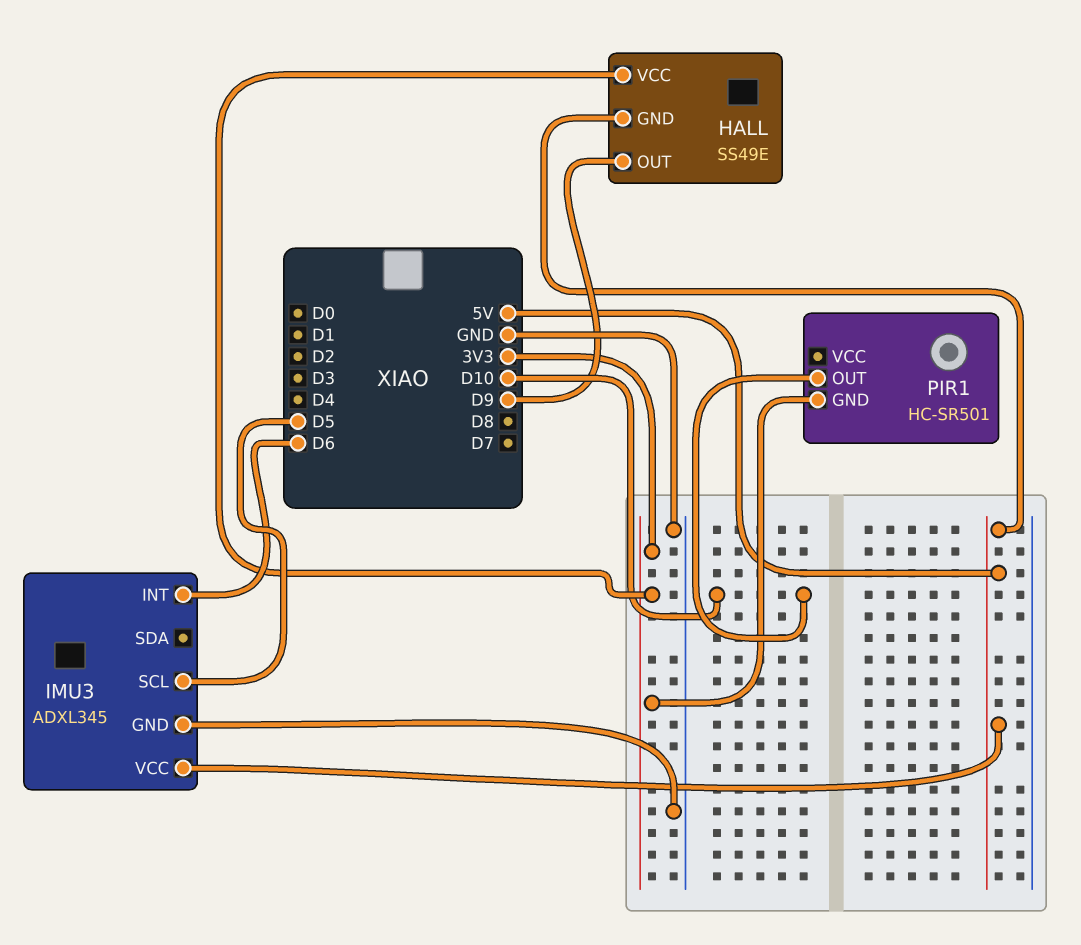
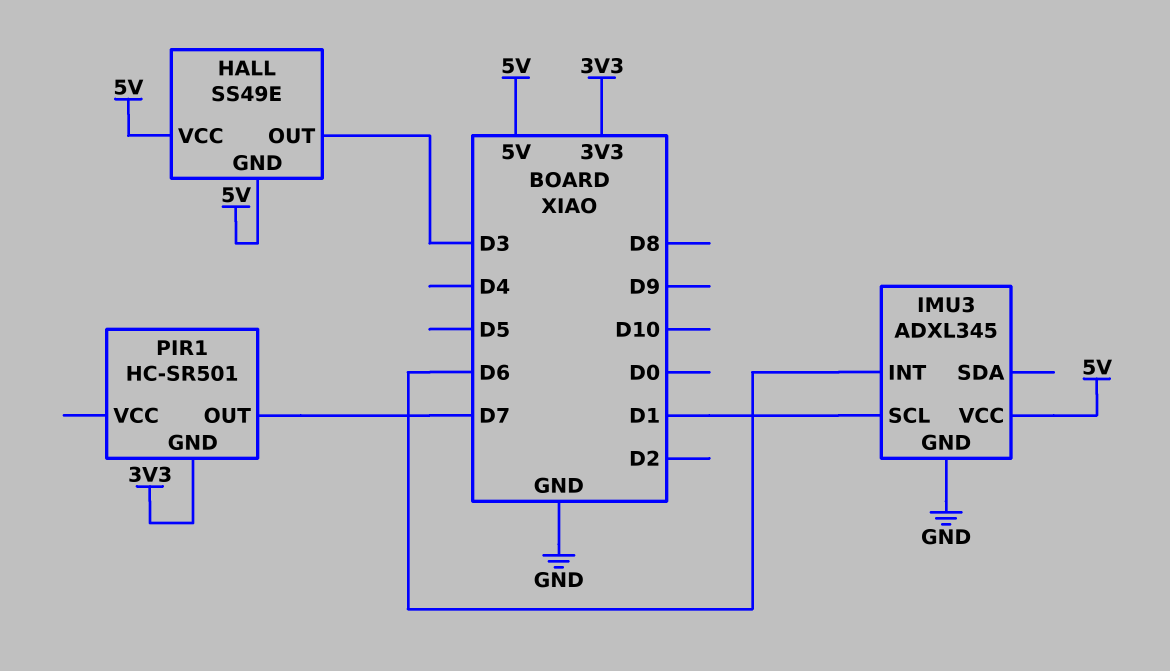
HALL pin OUT: D9 -> D3
HALL pin VCC: 3V3 -> 5V
IMU3 pin SCL: D5 -> D1
PIR1 pin OUT: D10 -> D7

